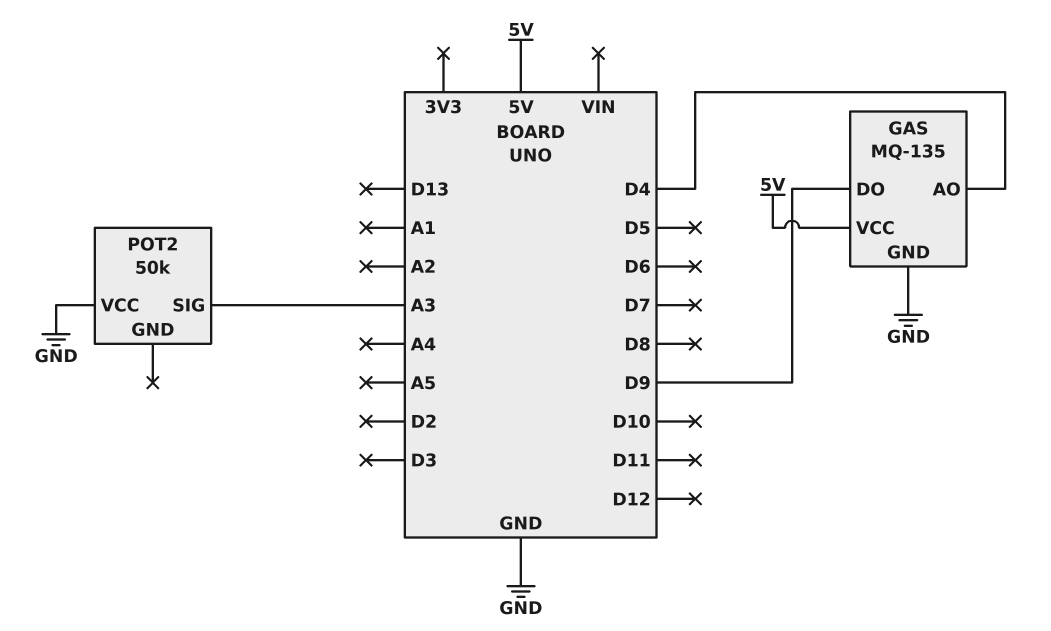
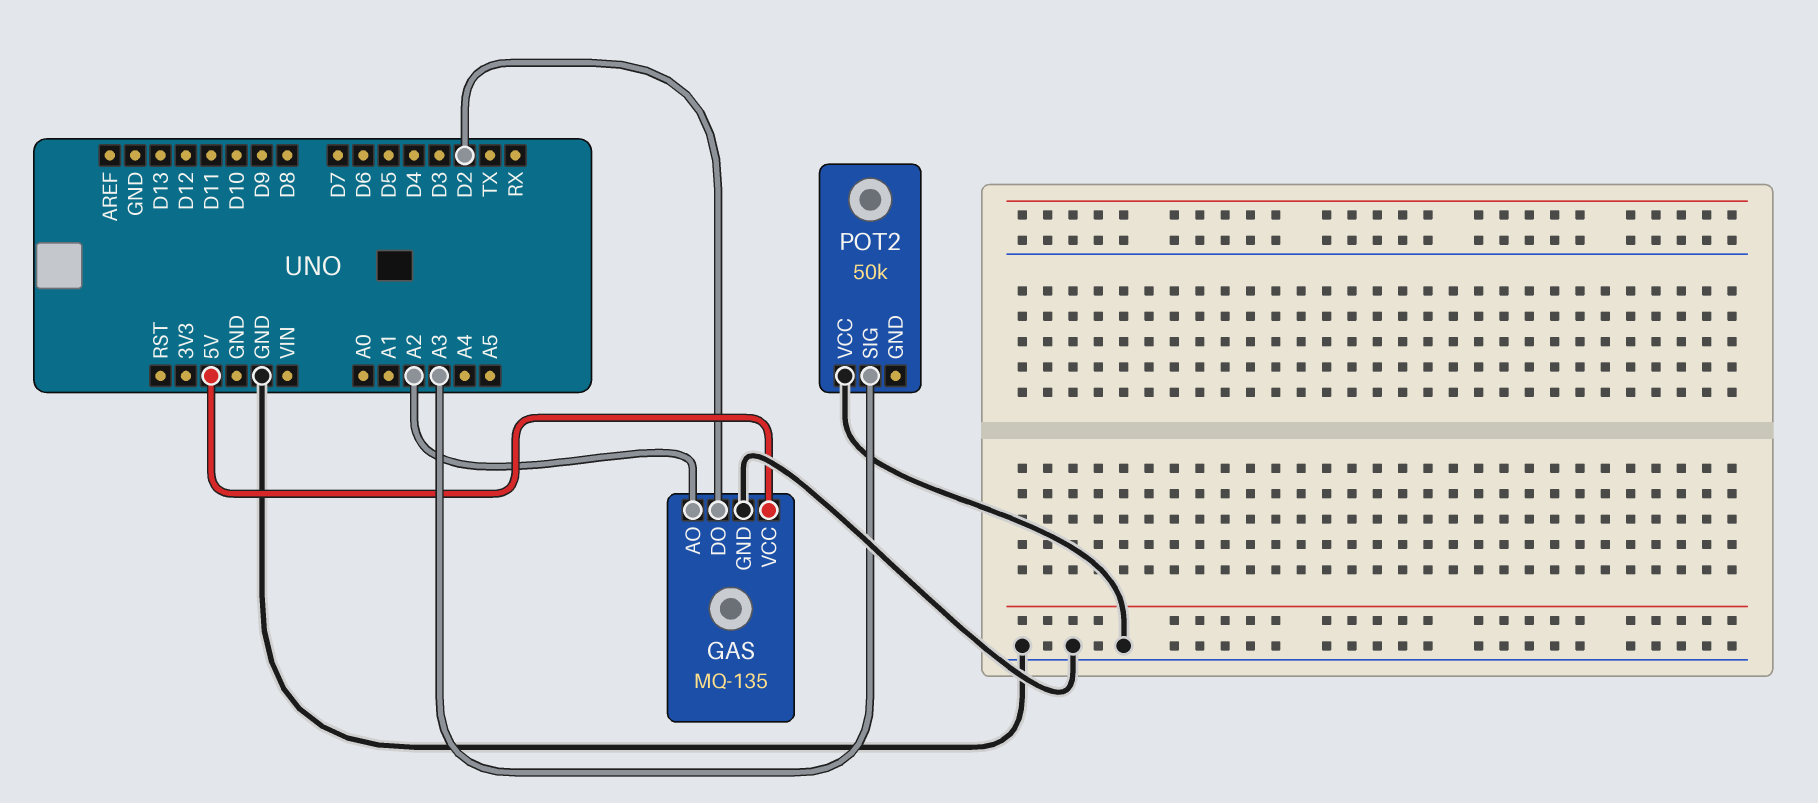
GAS pin AO: D4 -> A2
GAS pin DO: D9 -> D2

